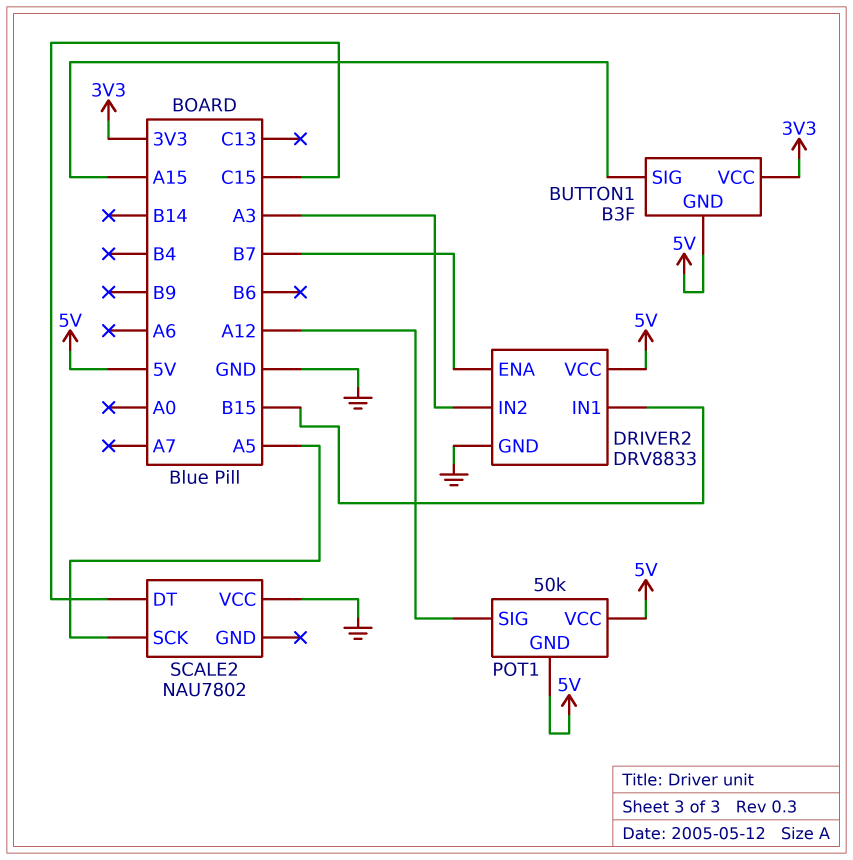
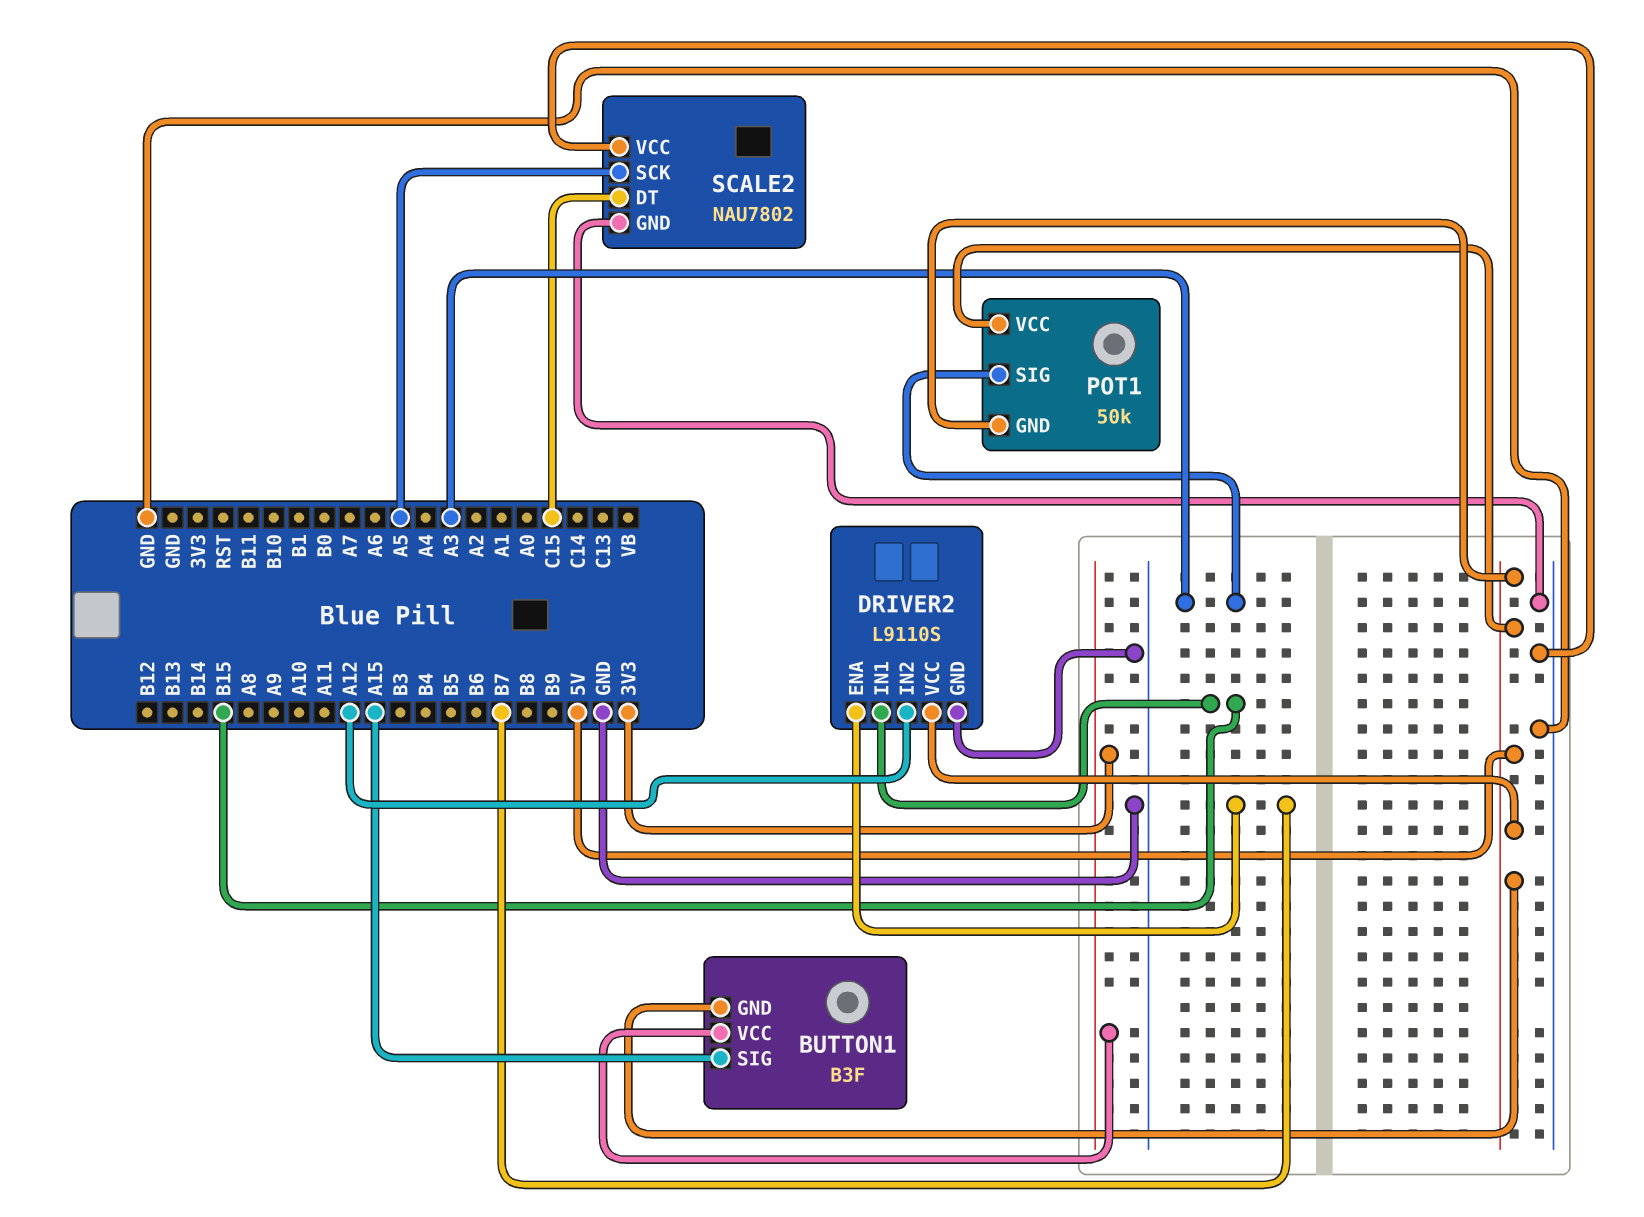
DRIVER2: DRV8833 -> L9110S
DRIVER2 pin IN2: A3 -> A12
POT1 pin SIG: A12 -> A3
SCALE2 pin GND: none -> GND

